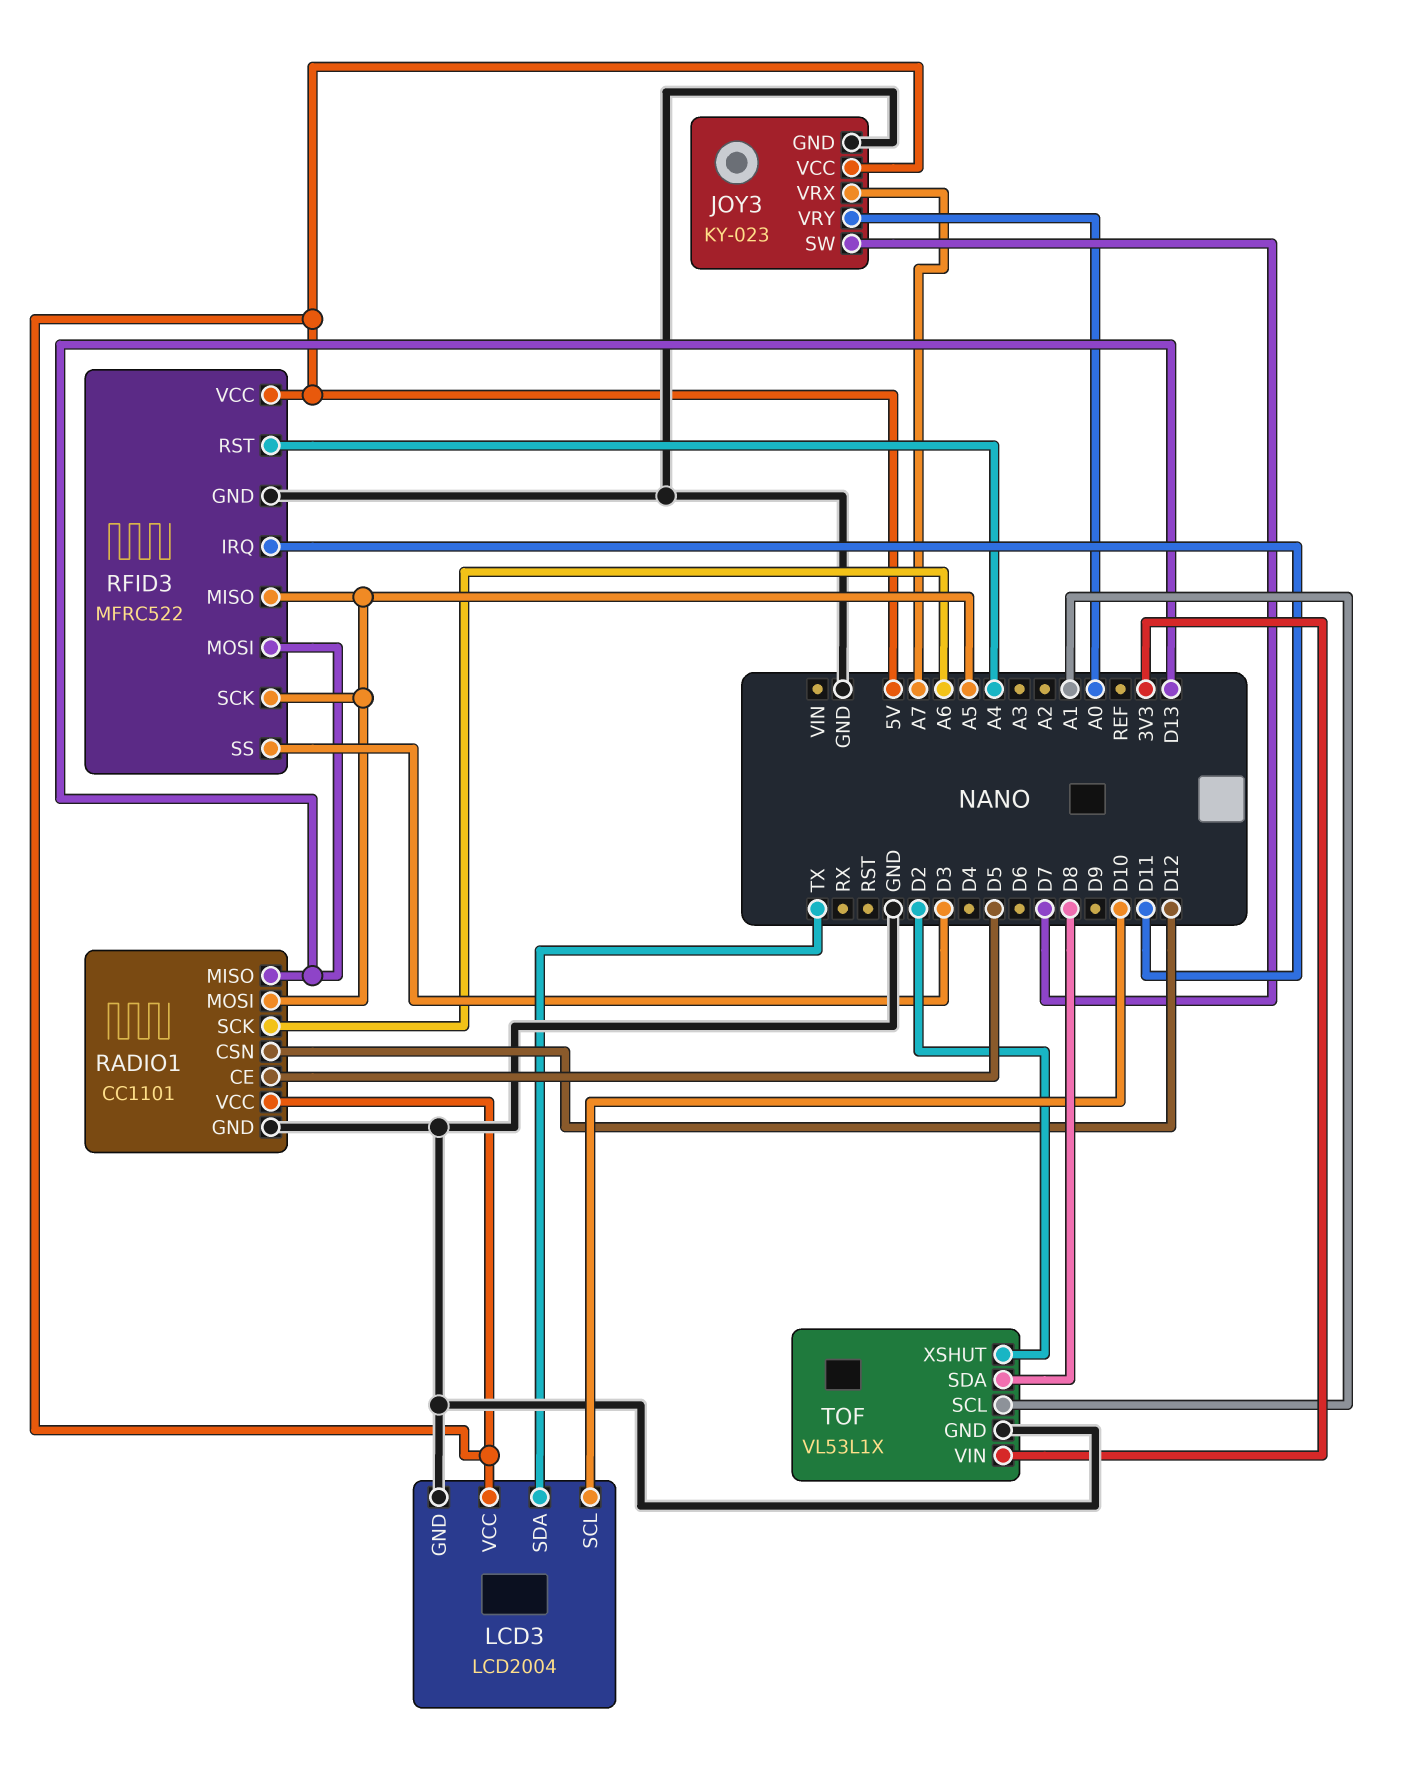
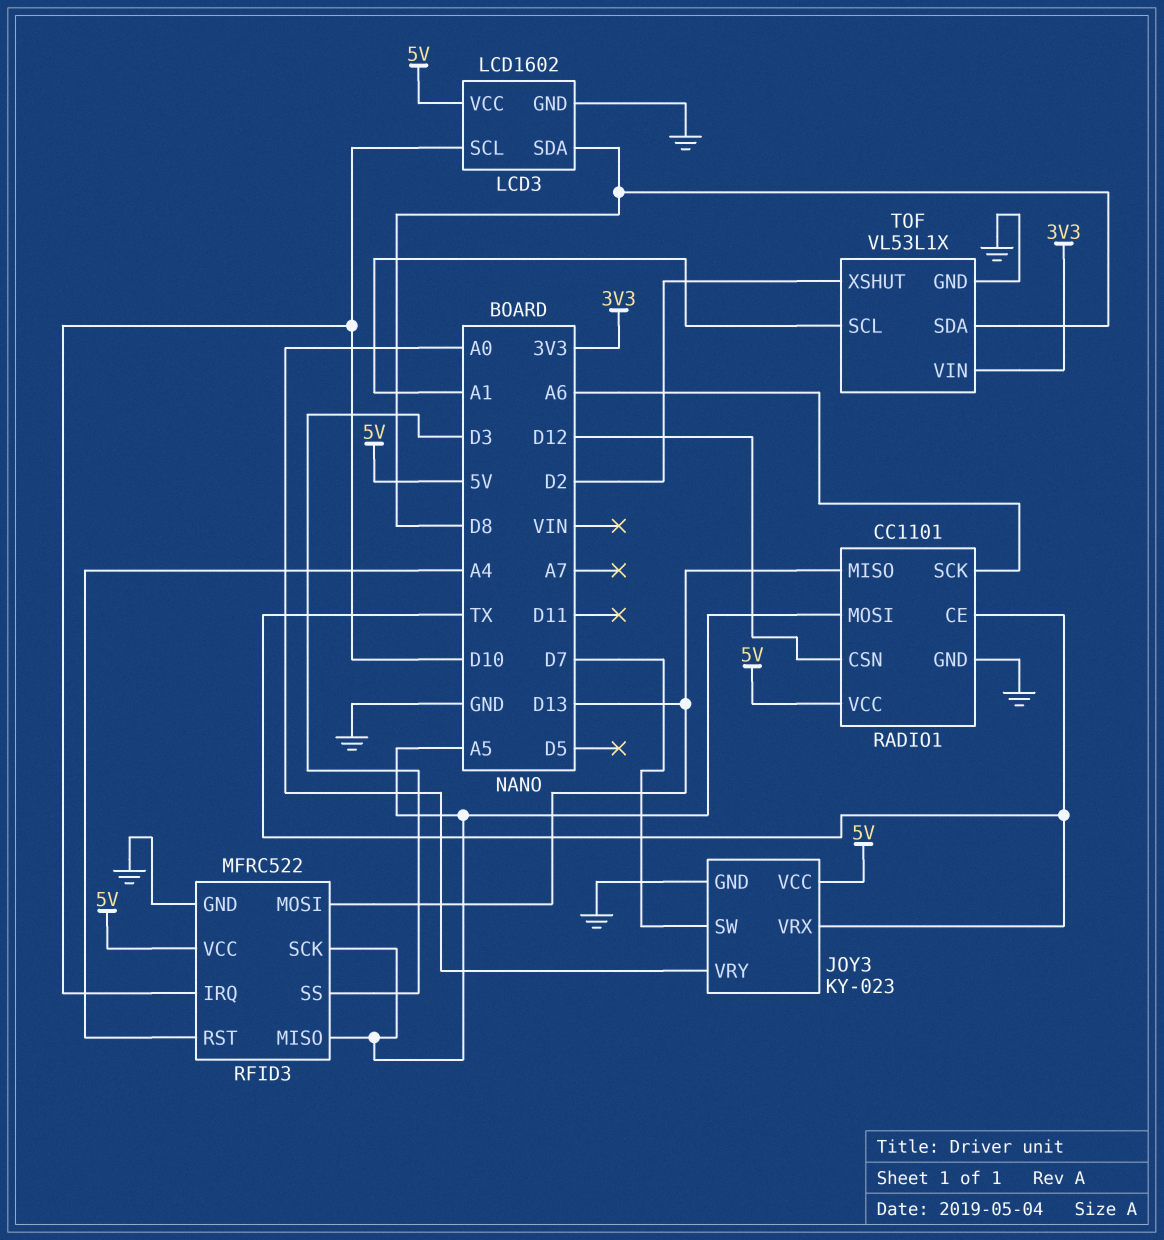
JOY3 pin VRX: A7 -> TX
LCD3: LCD2004 -> LCD1602
LCD3 pin SDA: TX -> D8
RADIO1 pin CE: D5 -> TX
RFID3 pin IRQ: D11 -> D10

